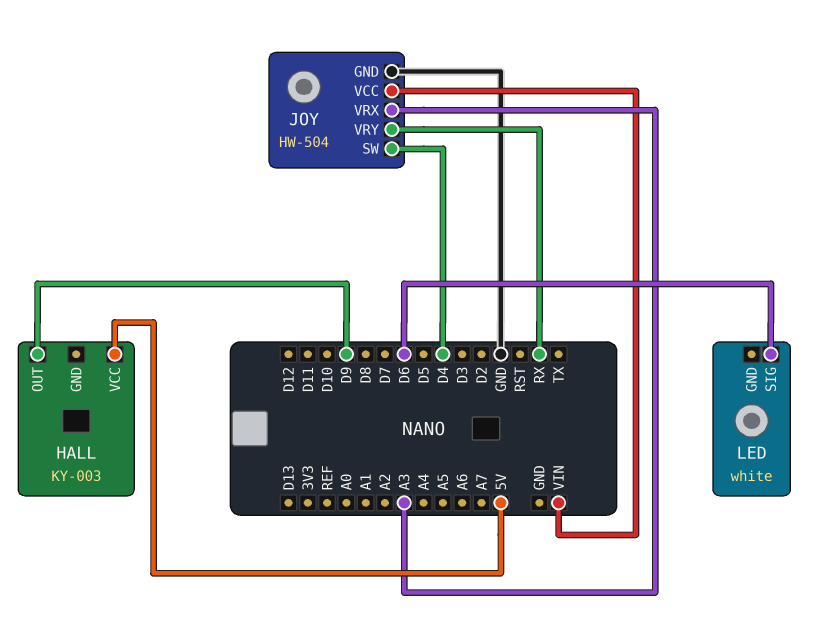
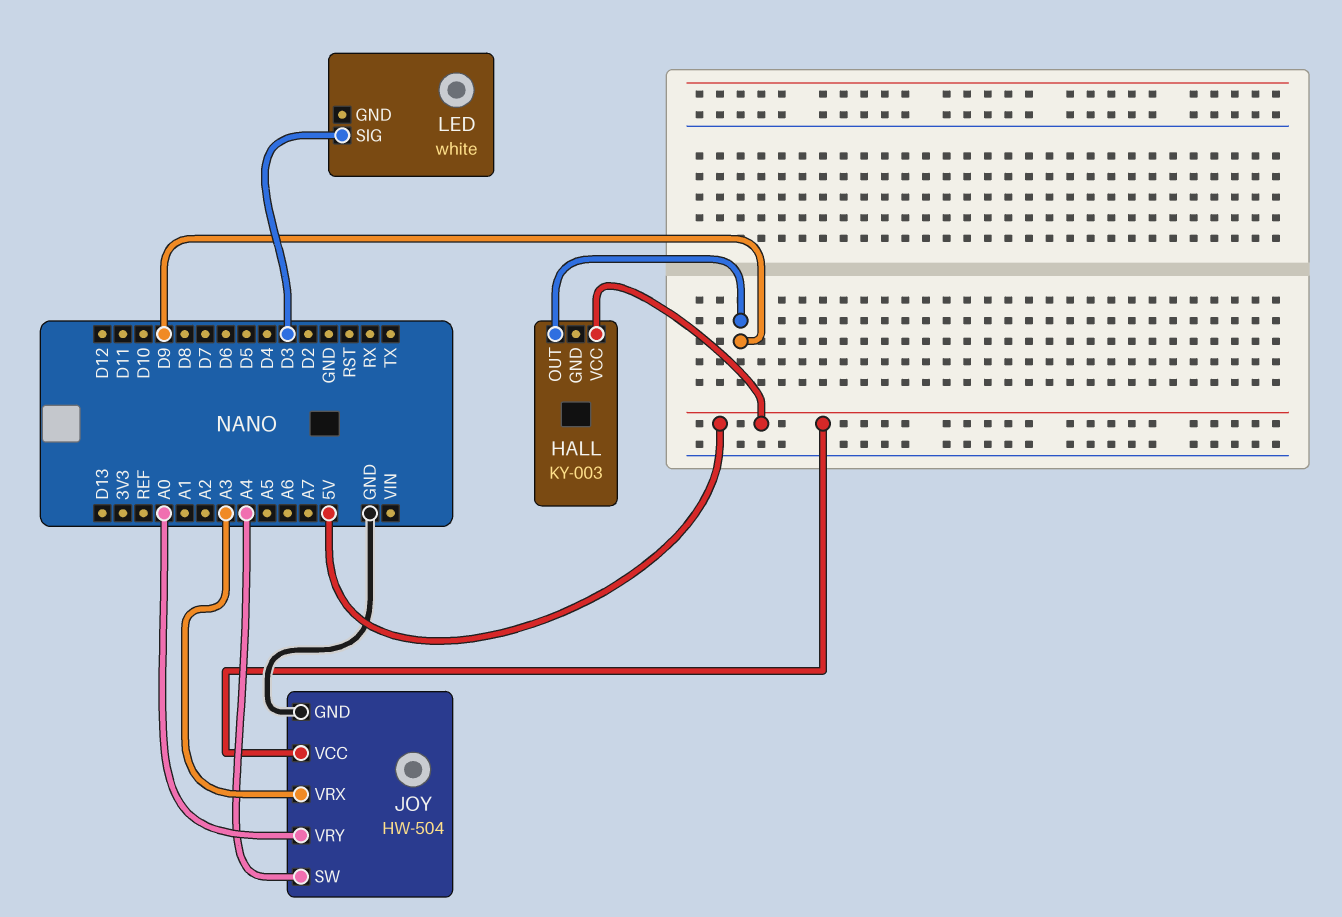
JOY pin SW: D4 -> A4
JOY pin VCC: VIN -> 5V
JOY pin VRY: RX -> A0
LED pin SIG: D6 -> D3

